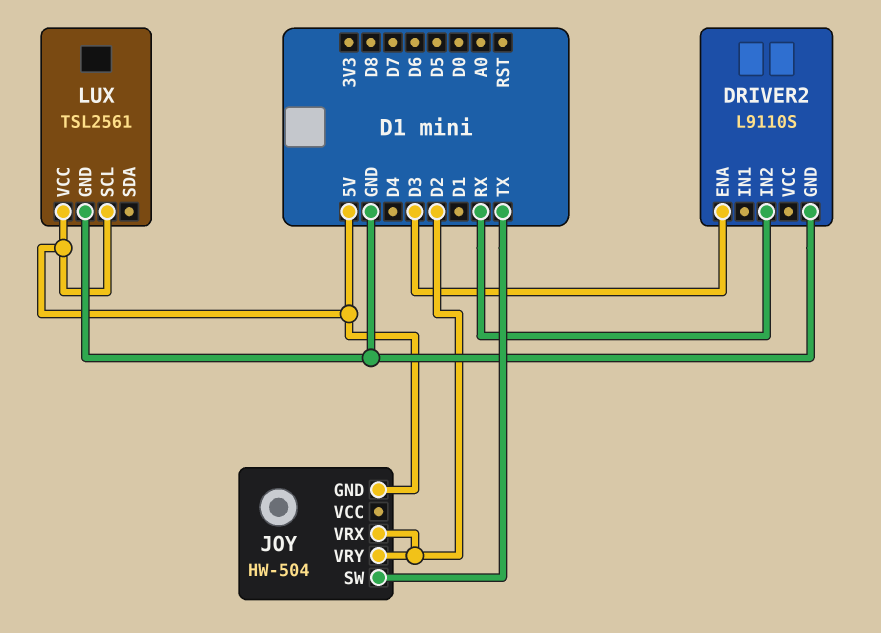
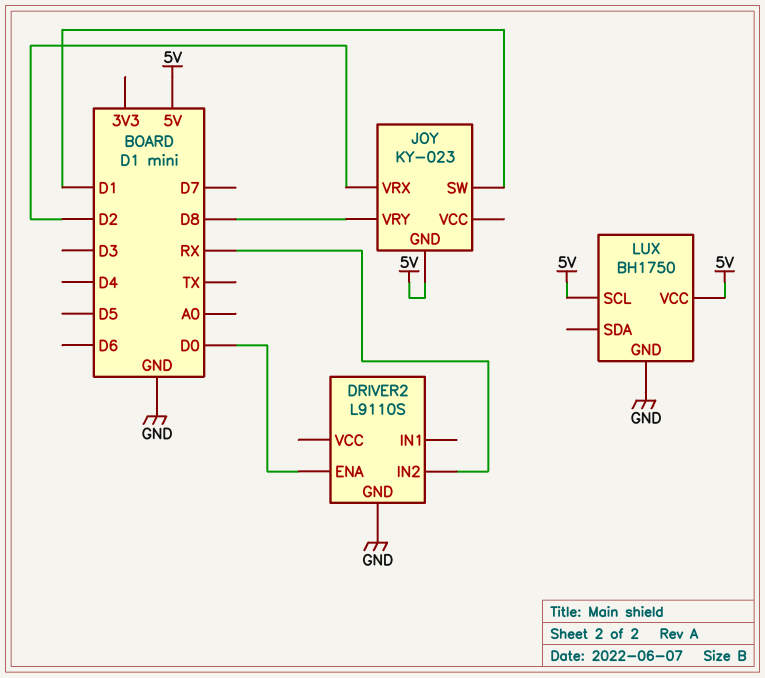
DRIVER2 pin ENA: D3 -> D0
JOY: HW-504 -> KY-023
JOY pin SW: TX -> D1
JOY pin VRY: D2 -> D8
LUX: TSL2561 -> BH1750

